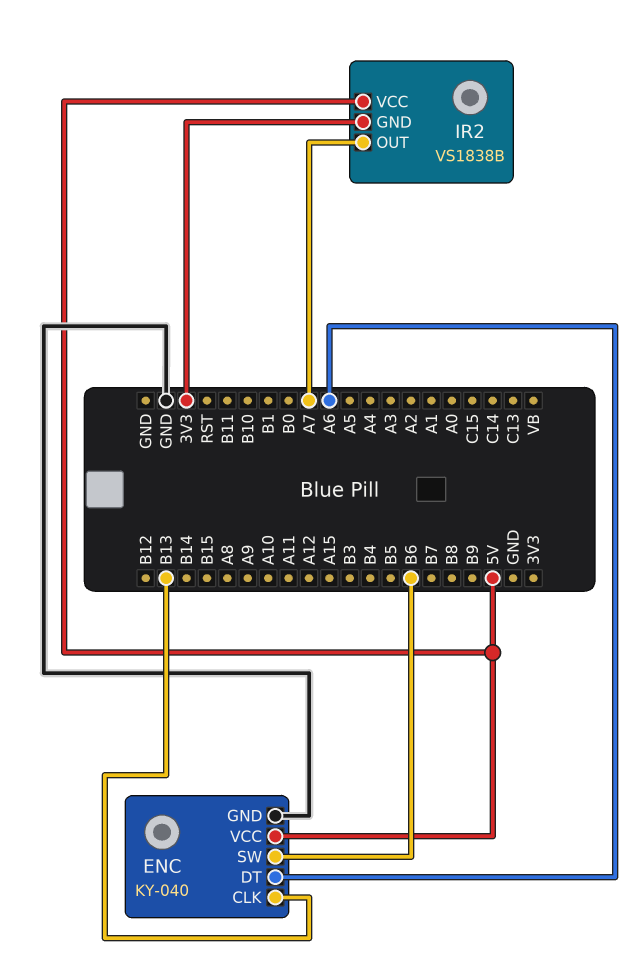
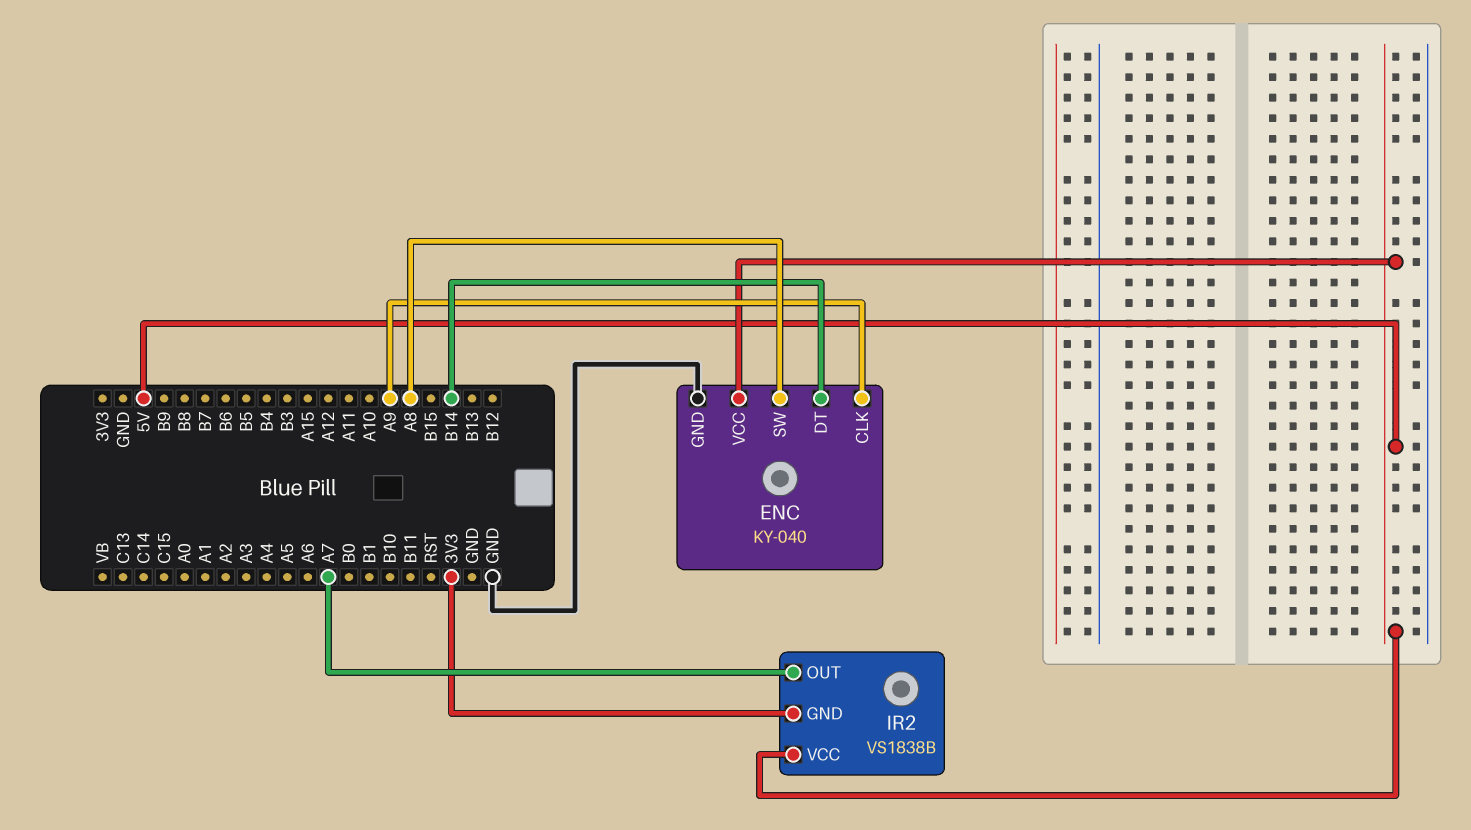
ENC pin CLK: B13 -> A9
ENC pin DT: A6 -> B14
ENC pin SW: B6 -> A8

